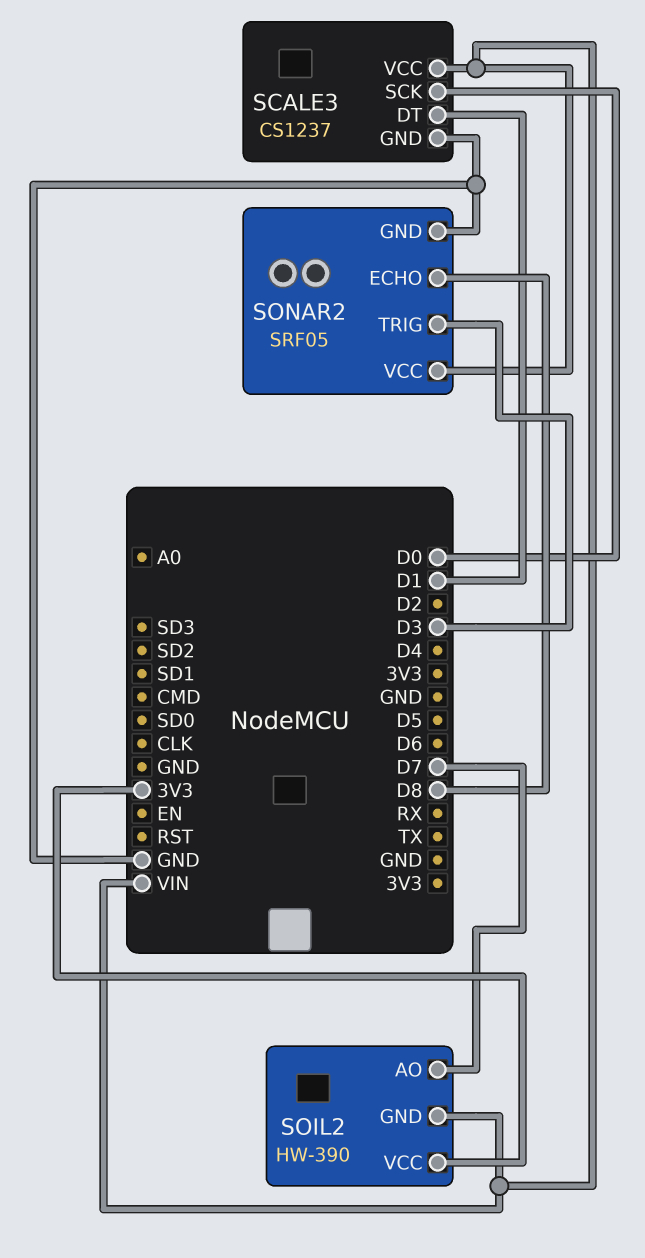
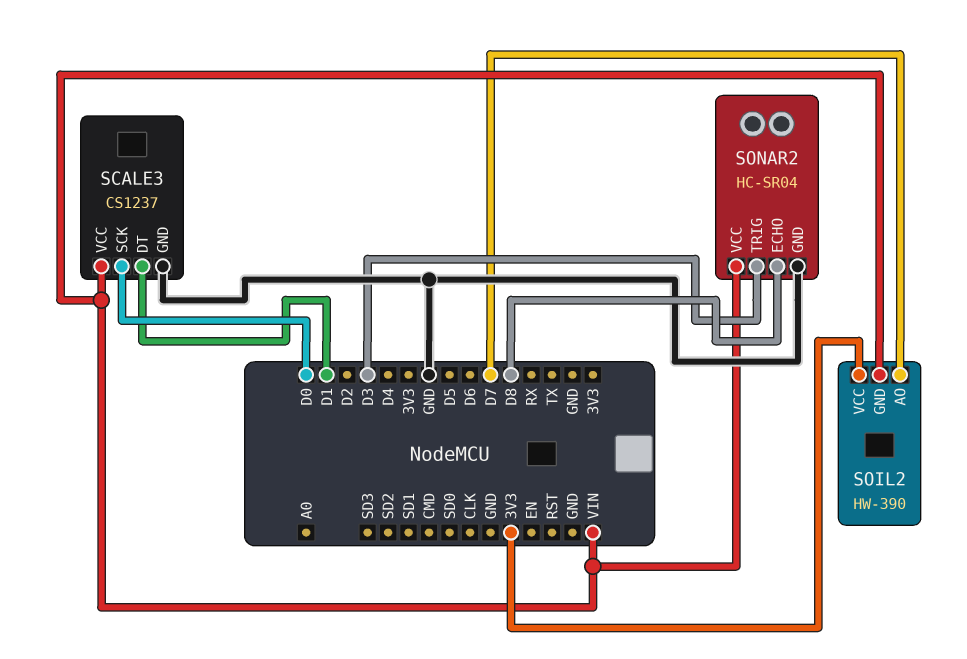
SONAR2: SRF05 -> HC-SR04

